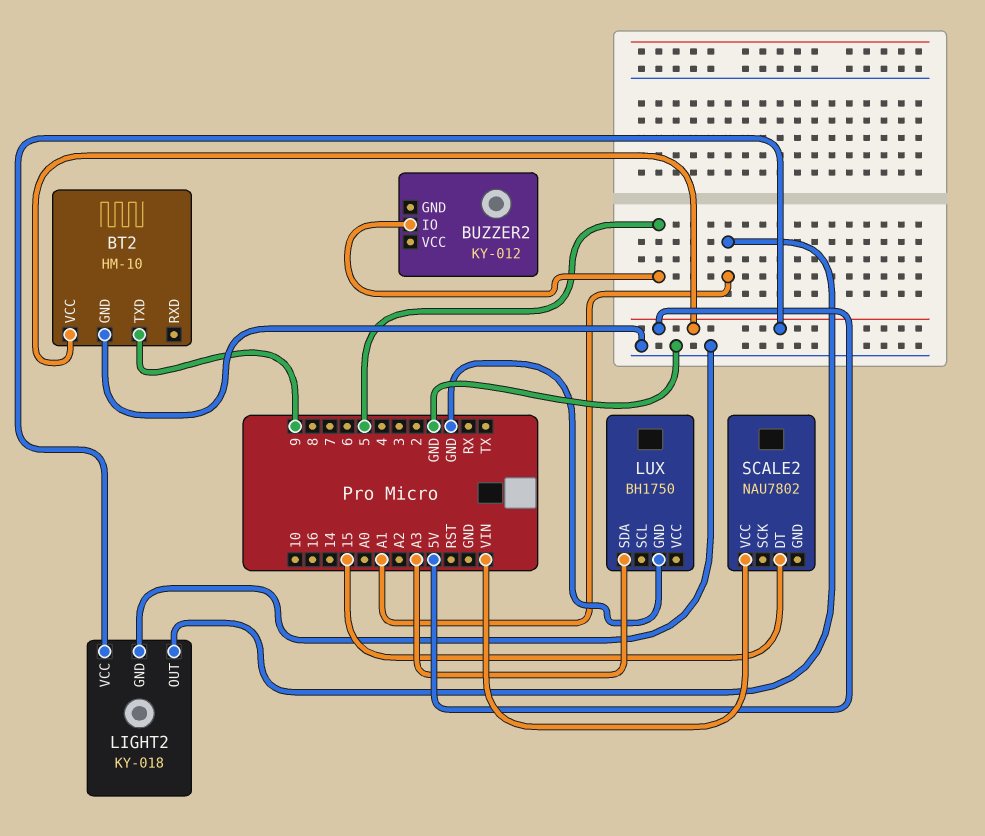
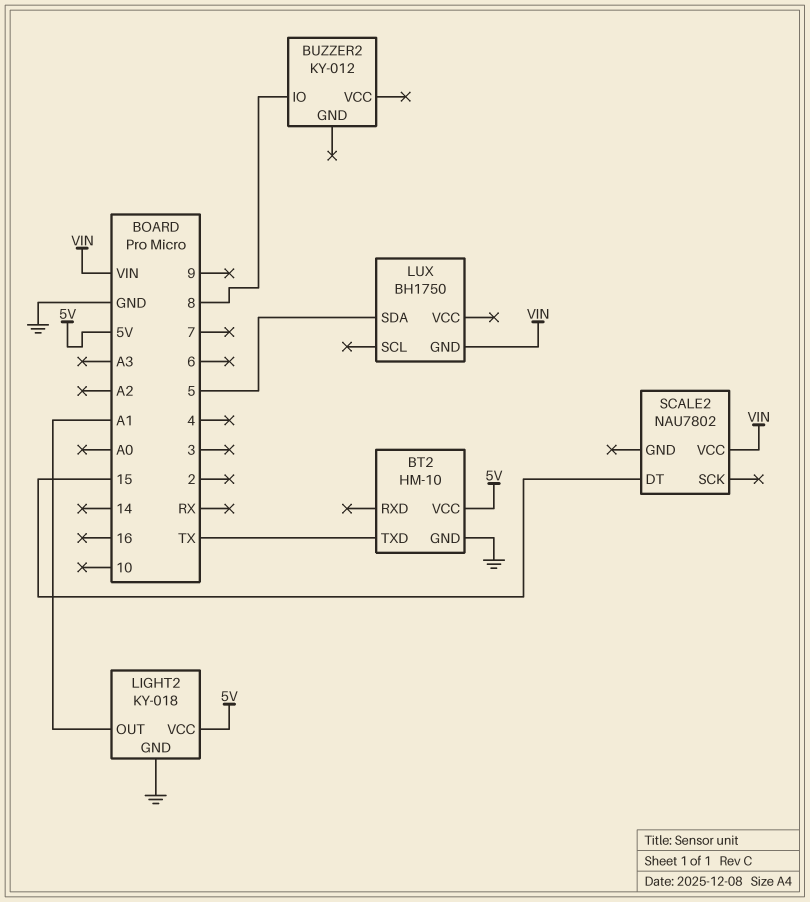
BT2 pin TXD: 9 -> TX
BUZZER2 pin IO: 5 -> 8
LUX pin GND: GND -> VIN
LUX pin SDA: A3 -> 5

